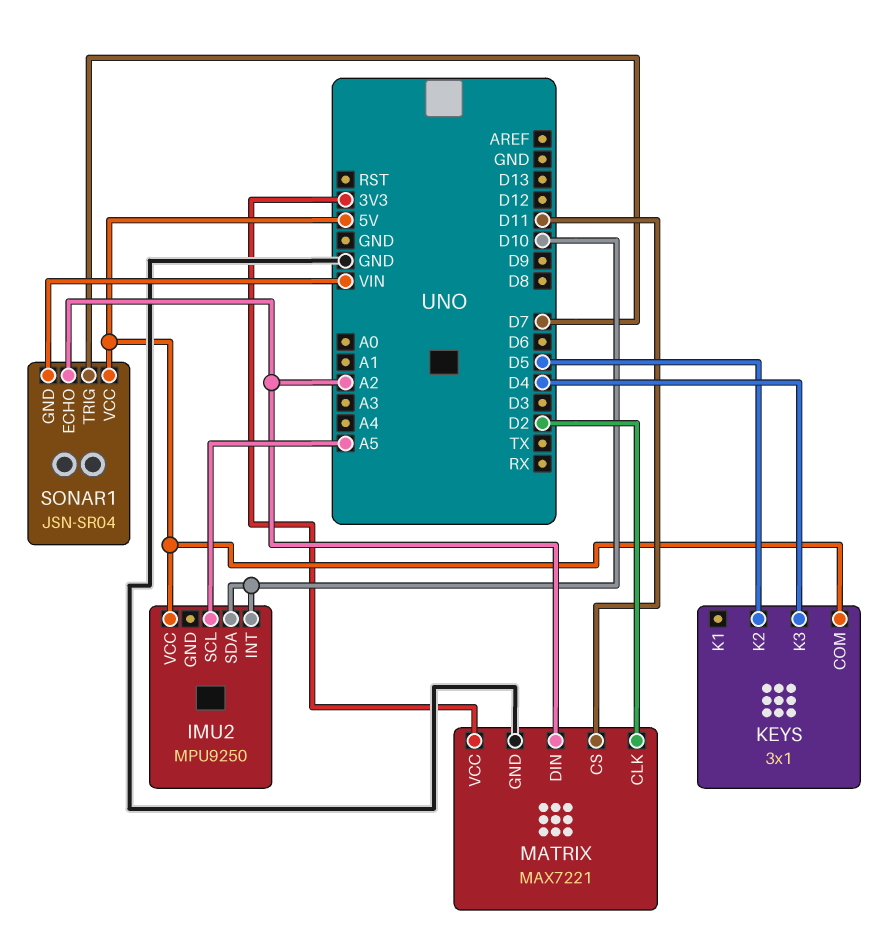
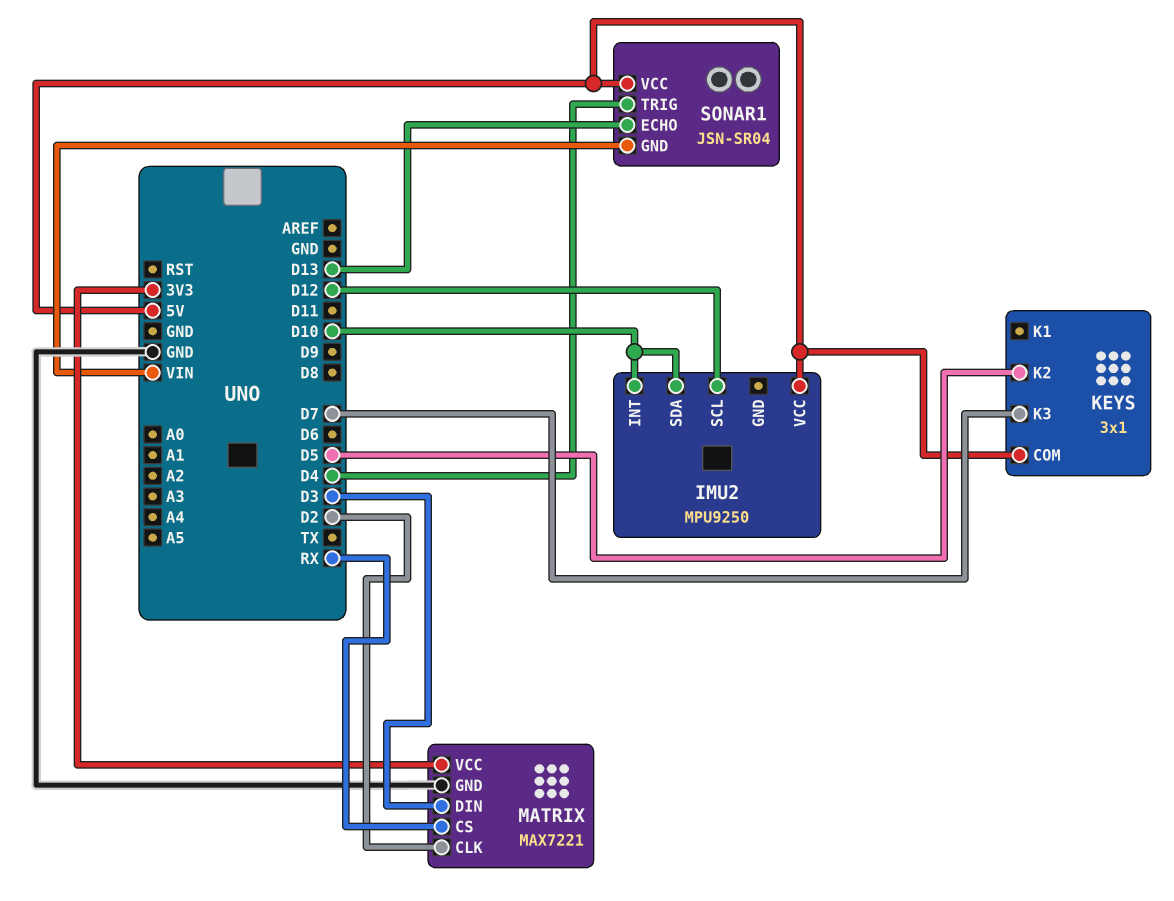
IMU2 pin SCL: A5 -> D12
KEYS pin K3: D4 -> D7
MATRIX pin CS: D11 -> RX
MATRIX pin DIN: A2 -> D3
SONAR1 pin ECHO: A2 -> D13
SONAR1 pin TRIG: D7 -> D4

